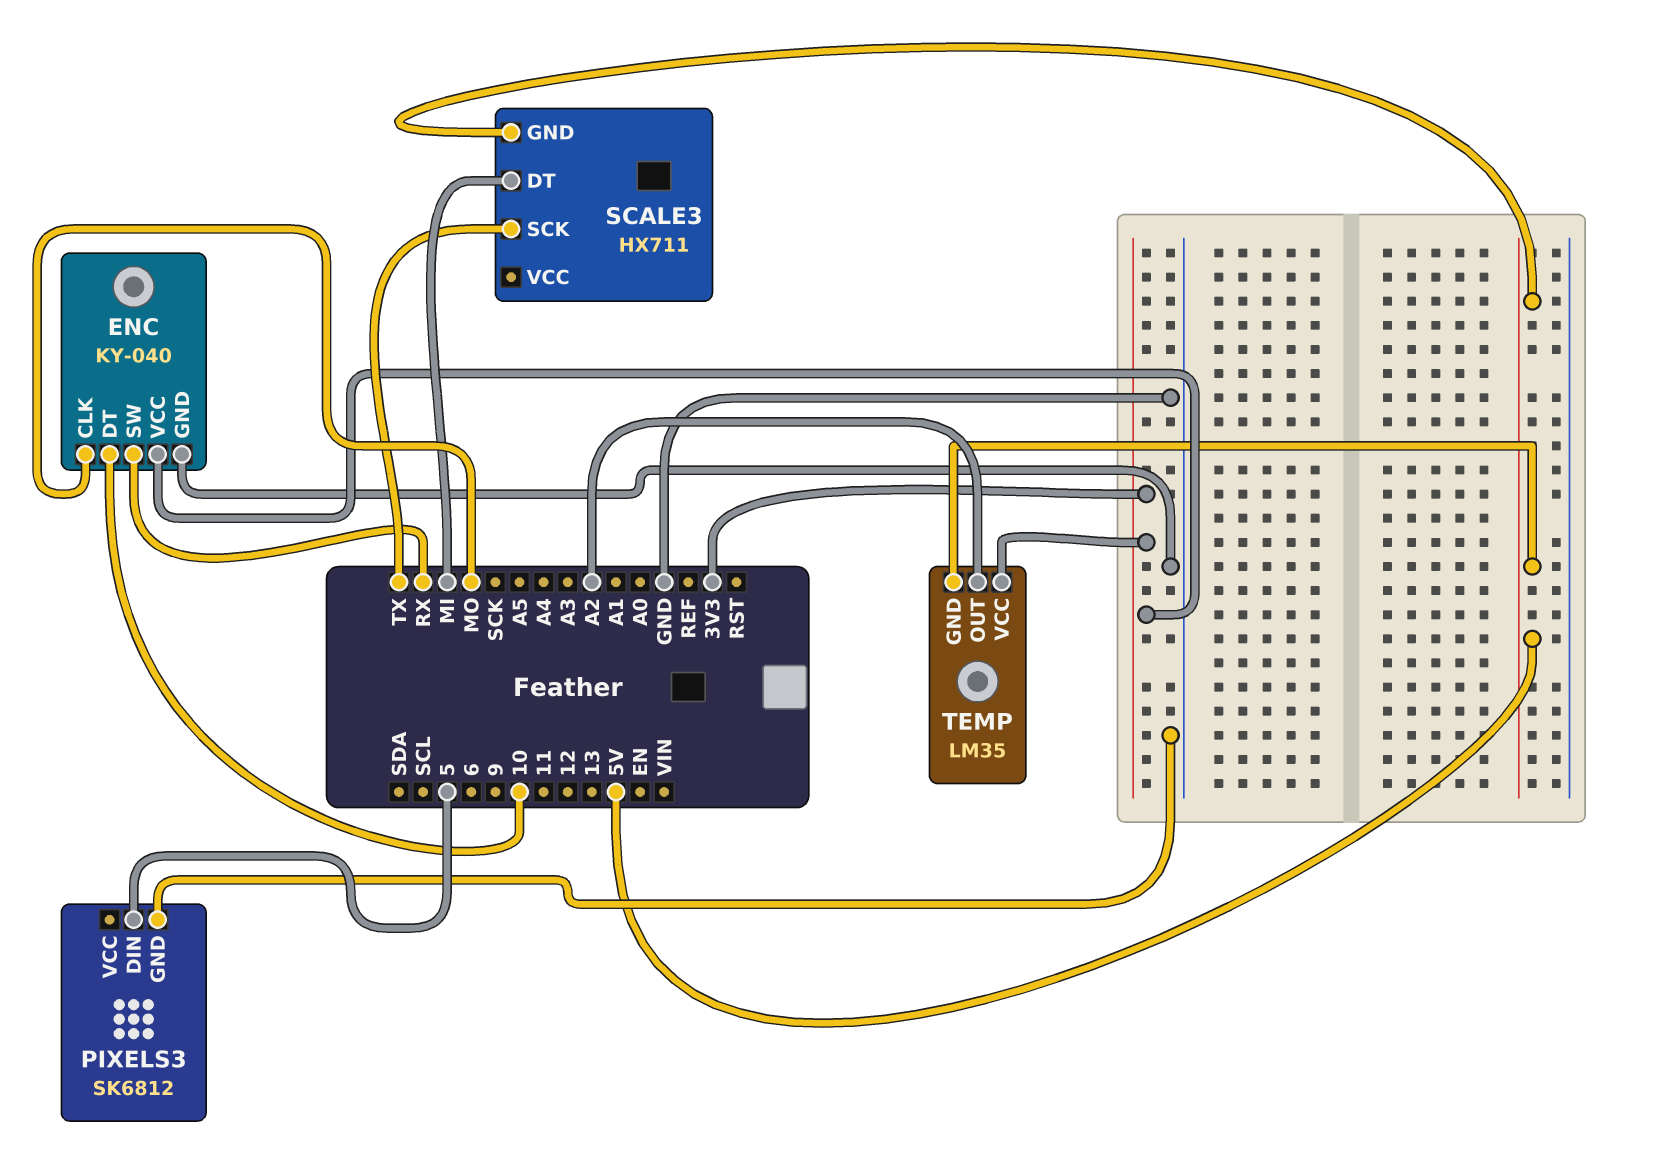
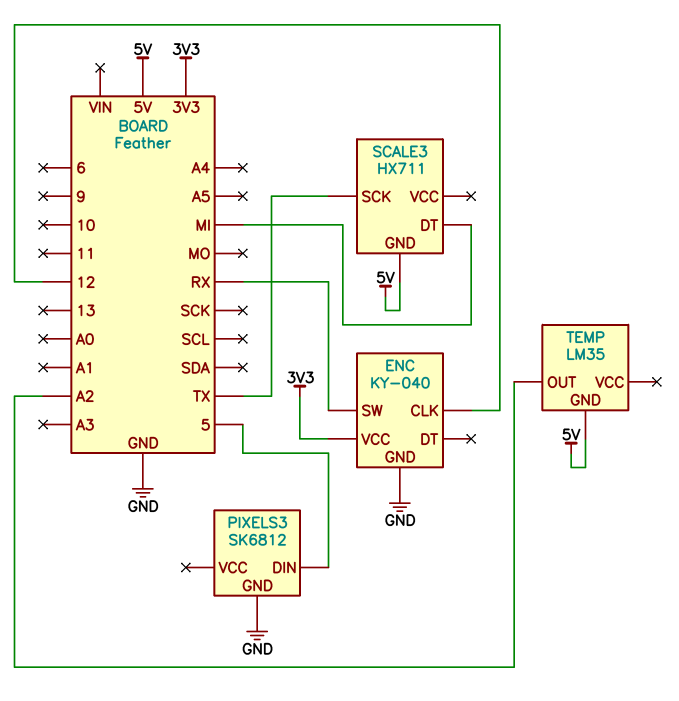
ENC pin CLK: MO -> 12
ENC pin DT: 10 -> none
TEMP pin VCC: 3V3 -> none

